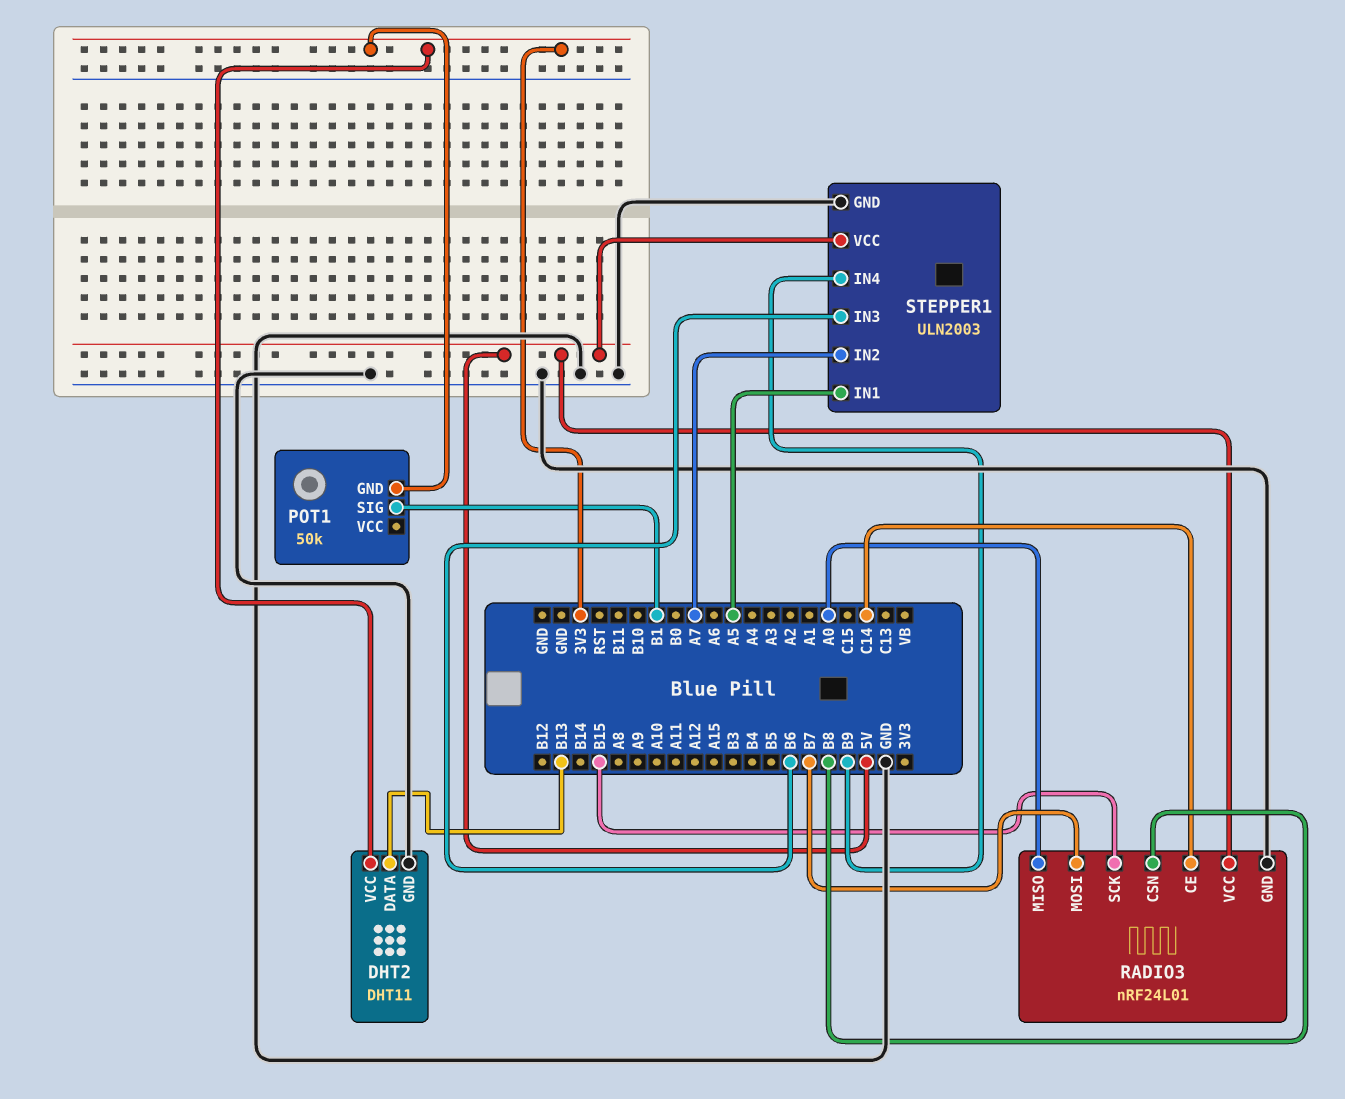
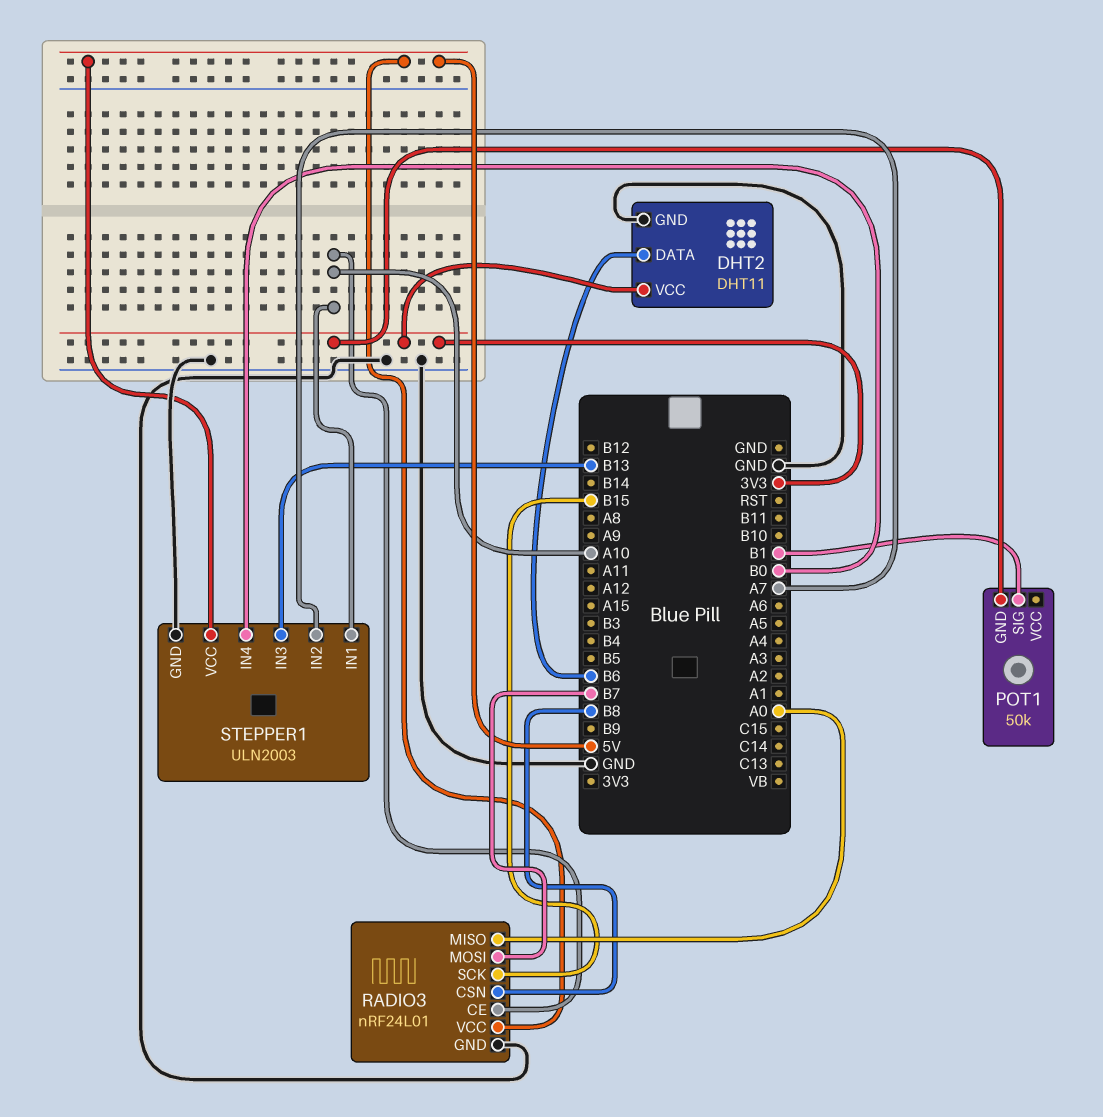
DHT2 pin DATA: B13 -> B6
RADIO3 pin CE: C14 -> A10
STEPPER1 pin IN1: A5 -> A10
STEPPER1 pin IN3: B6 -> B13
STEPPER1 pin IN4: B9 -> B0

